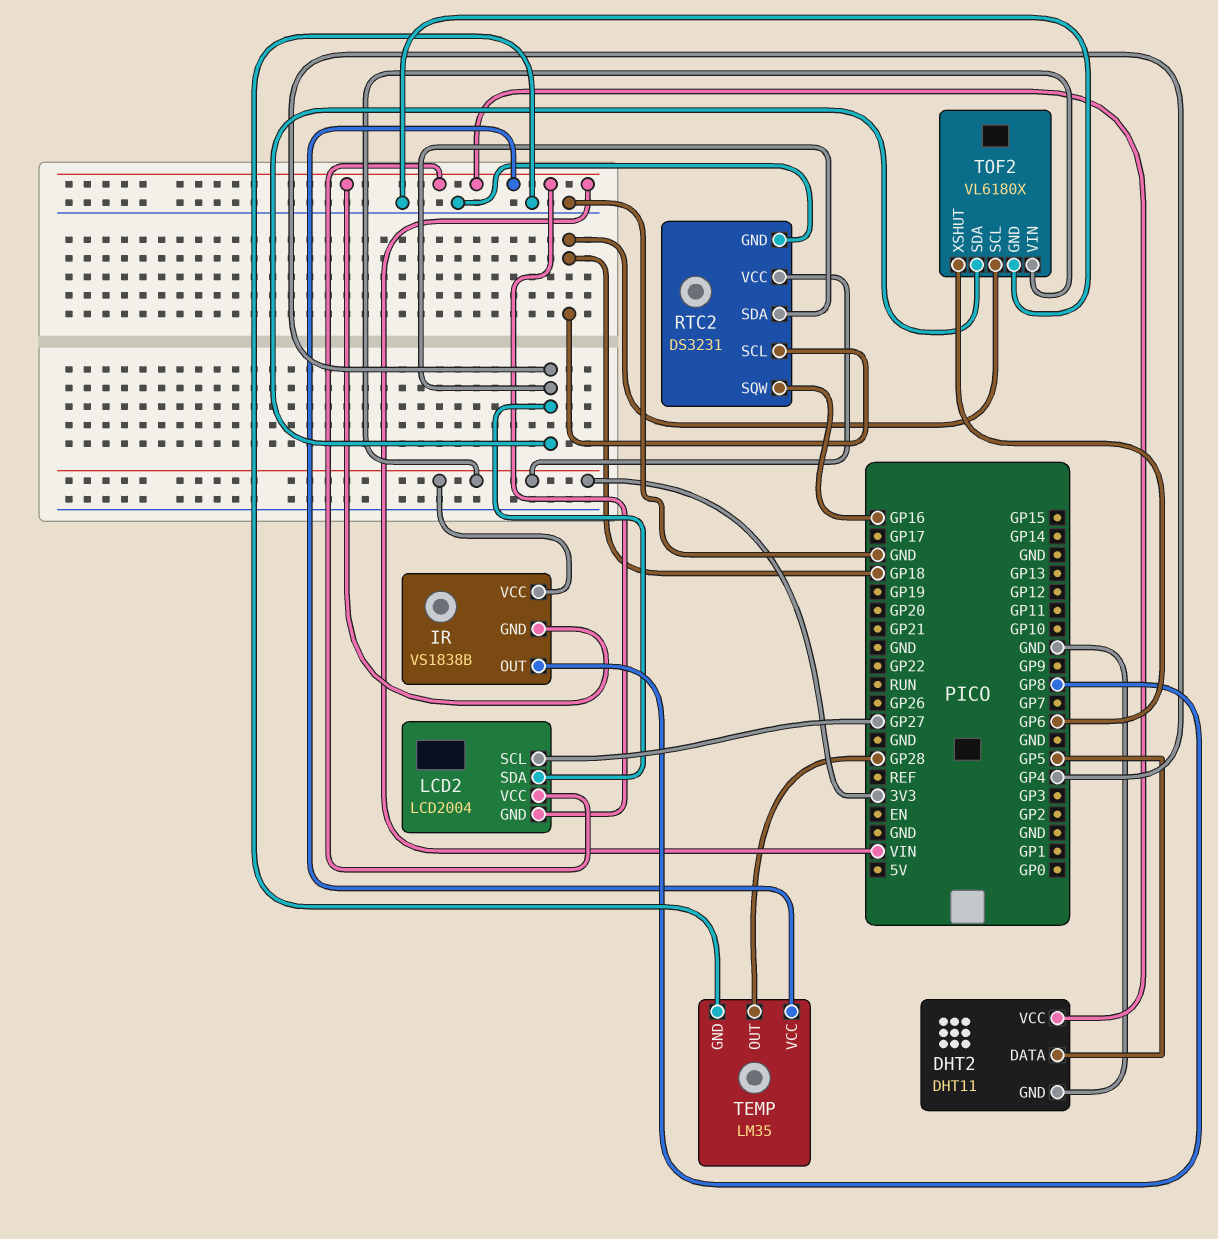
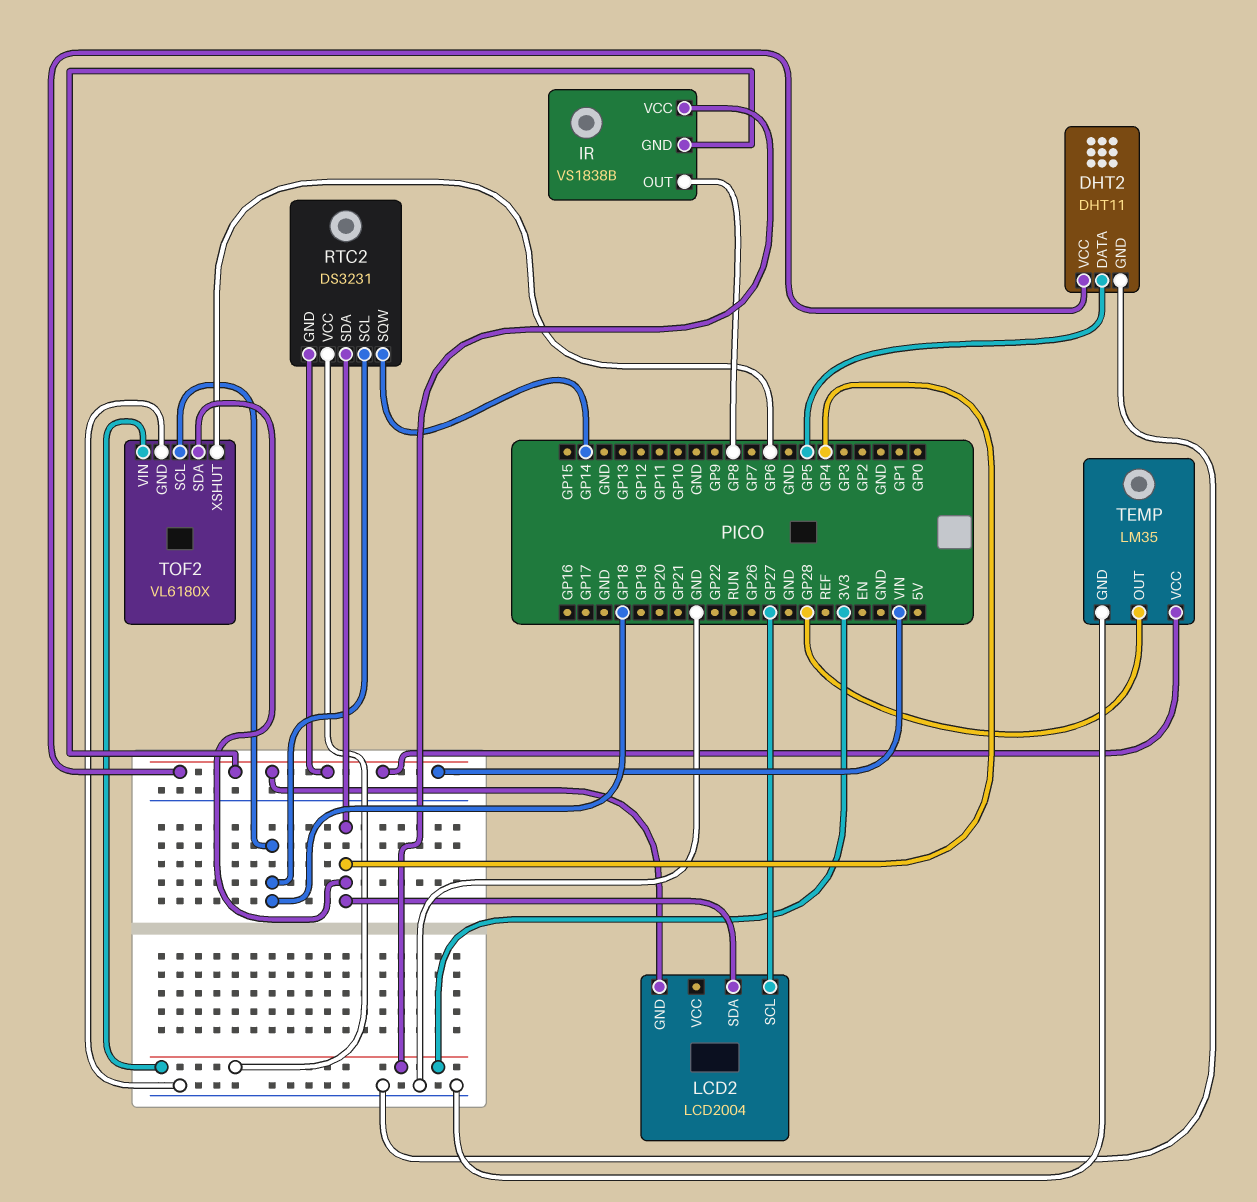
LCD2 pin VCC: VIN -> none
RTC2 pin GND: GND -> VIN
RTC2 pin SQW: GP16 -> GP14

